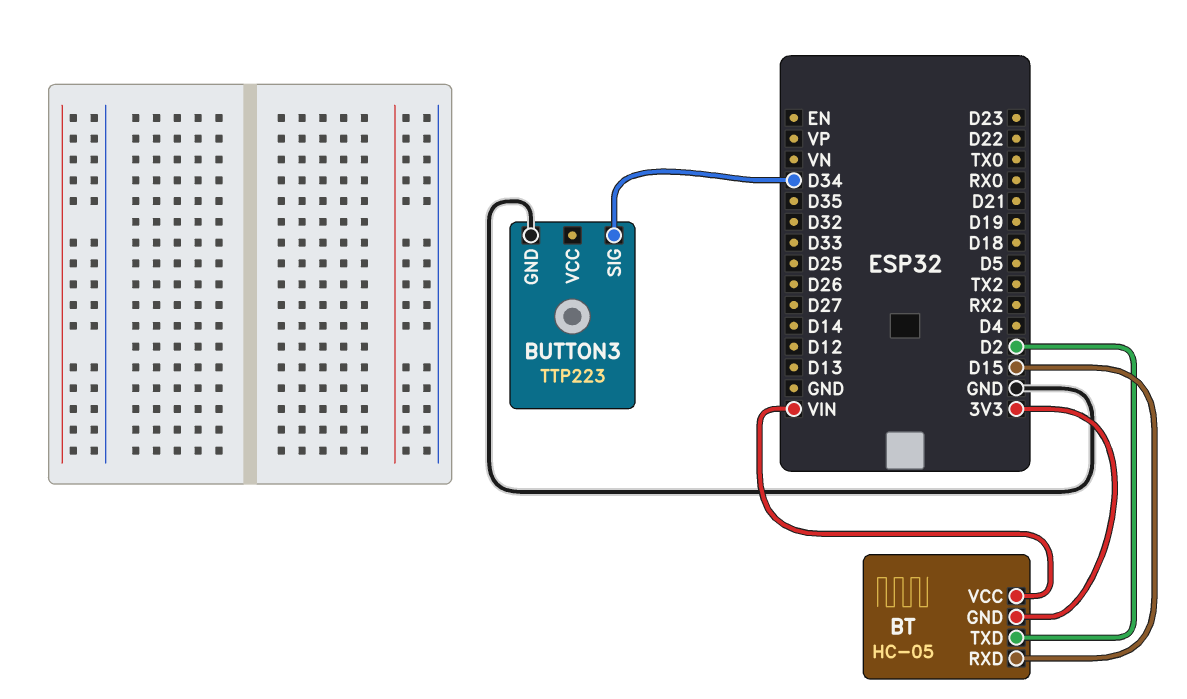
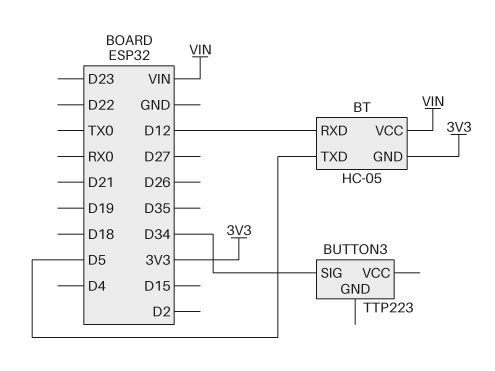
BT pin RXD: D15 -> D12
BT pin TXD: D2 -> D5
BUTTON3 pin GND: GND -> none

